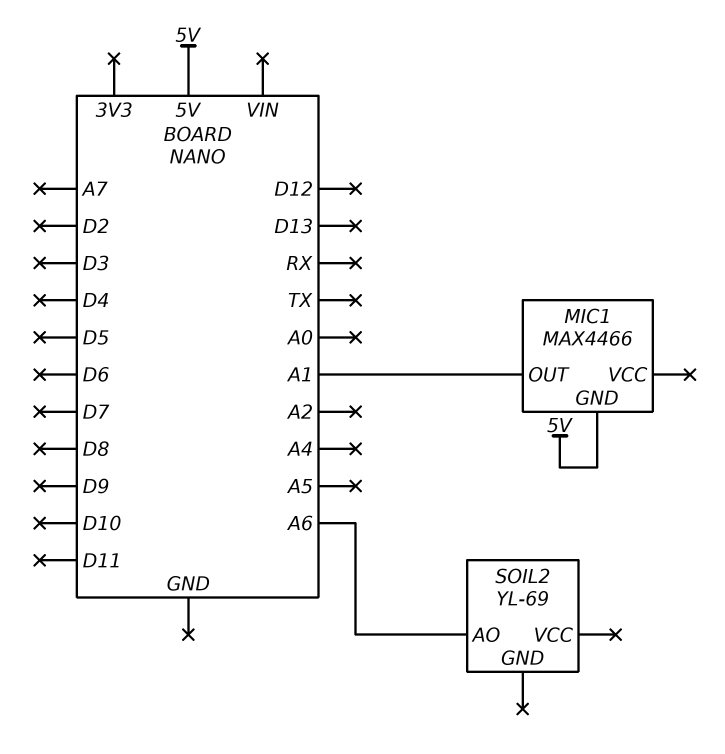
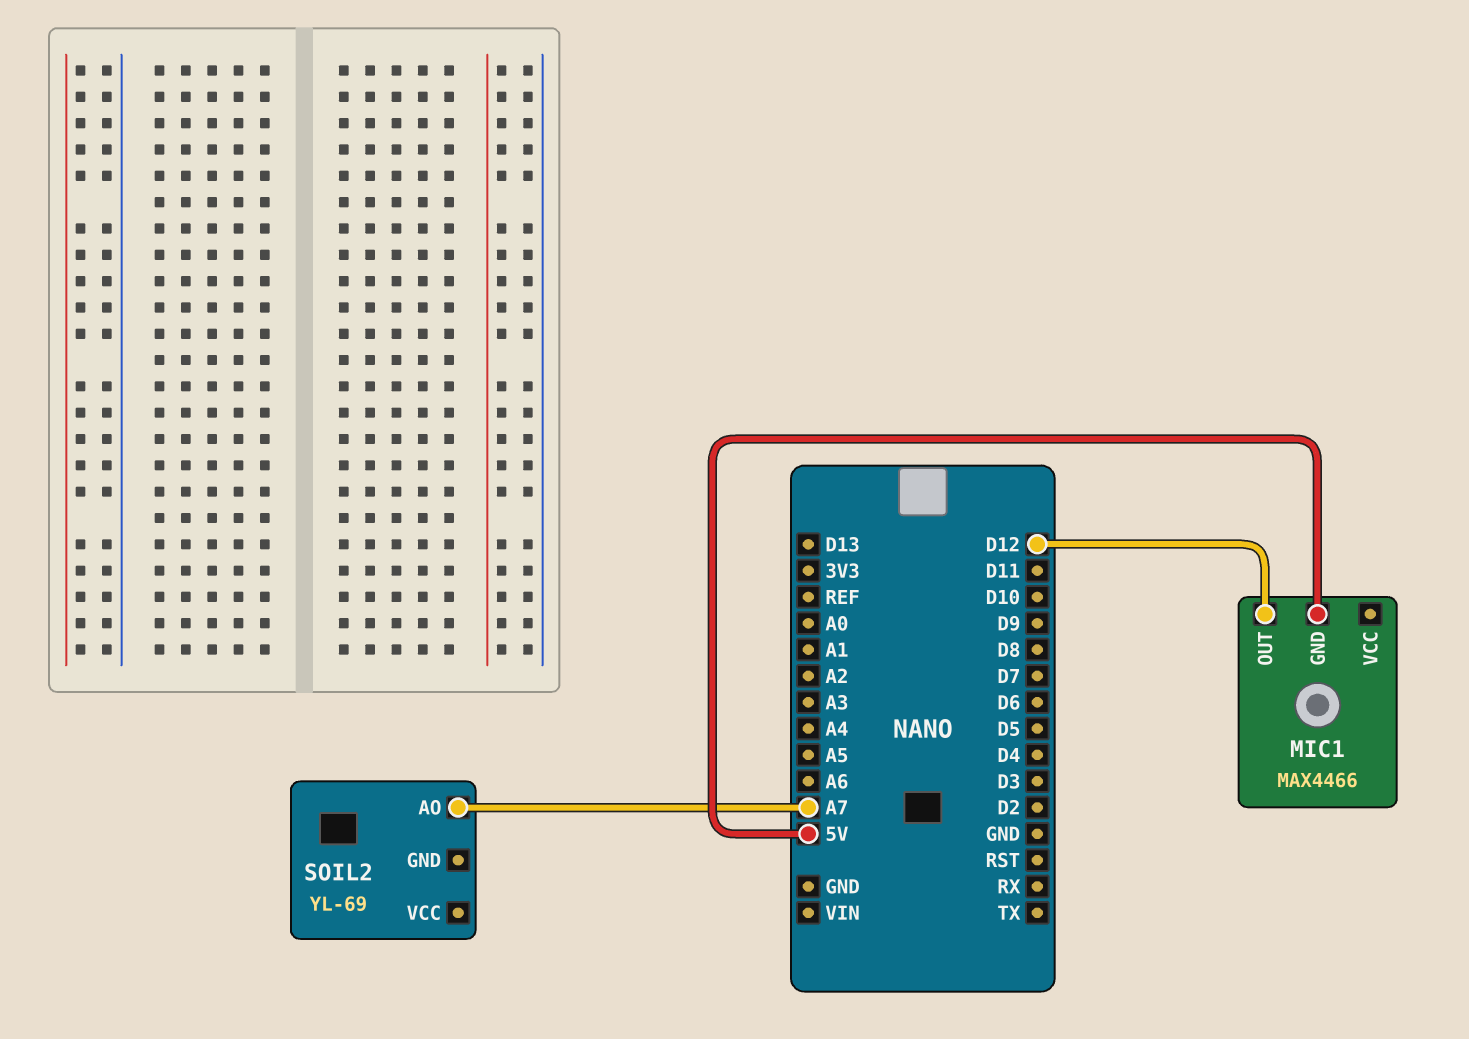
MIC1 pin OUT: A1 -> D12
SOIL2 pin AO: A6 -> A7

